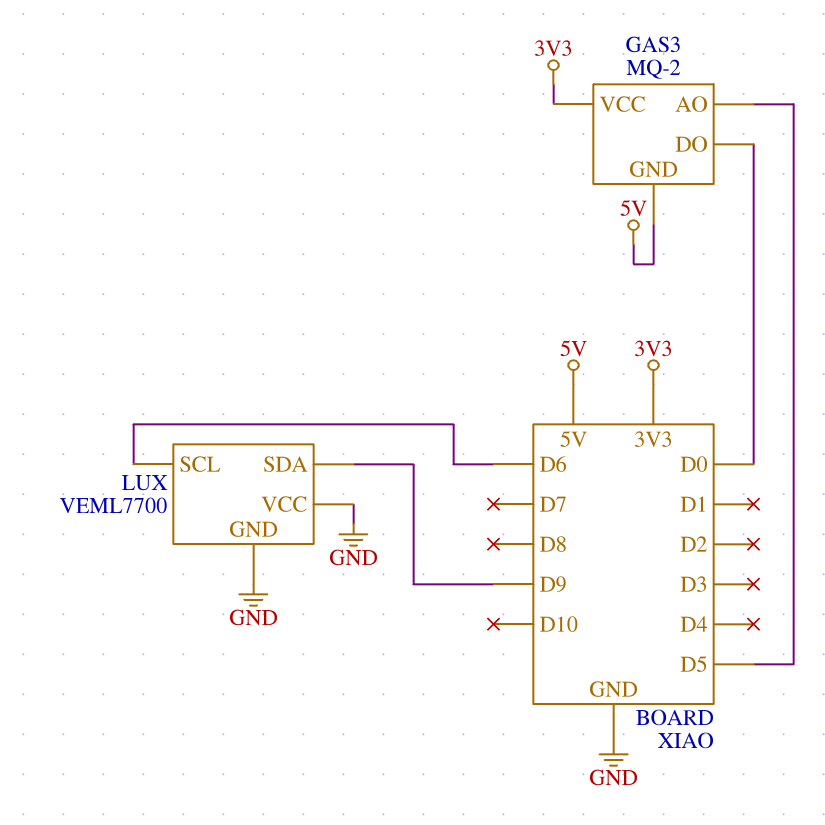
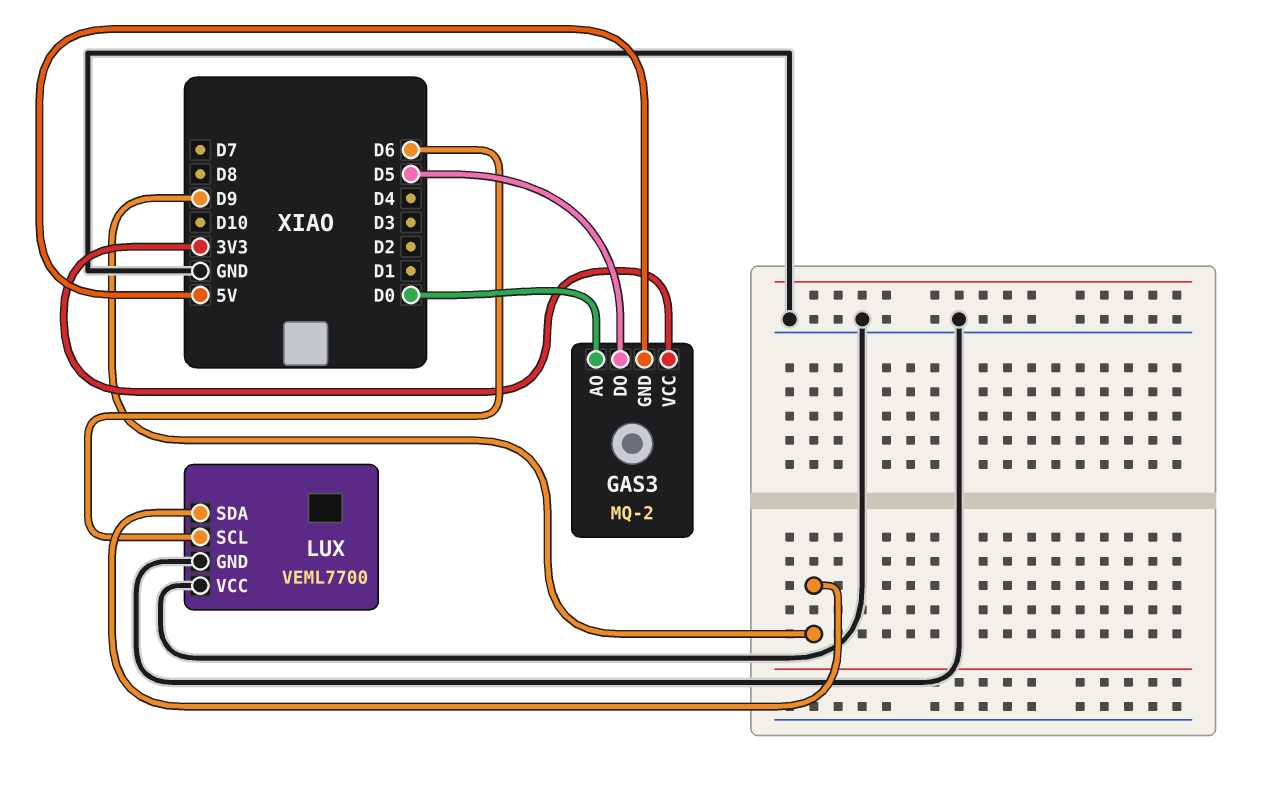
GAS3 pin AO: D5 -> D0
GAS3 pin DO: D0 -> D5

